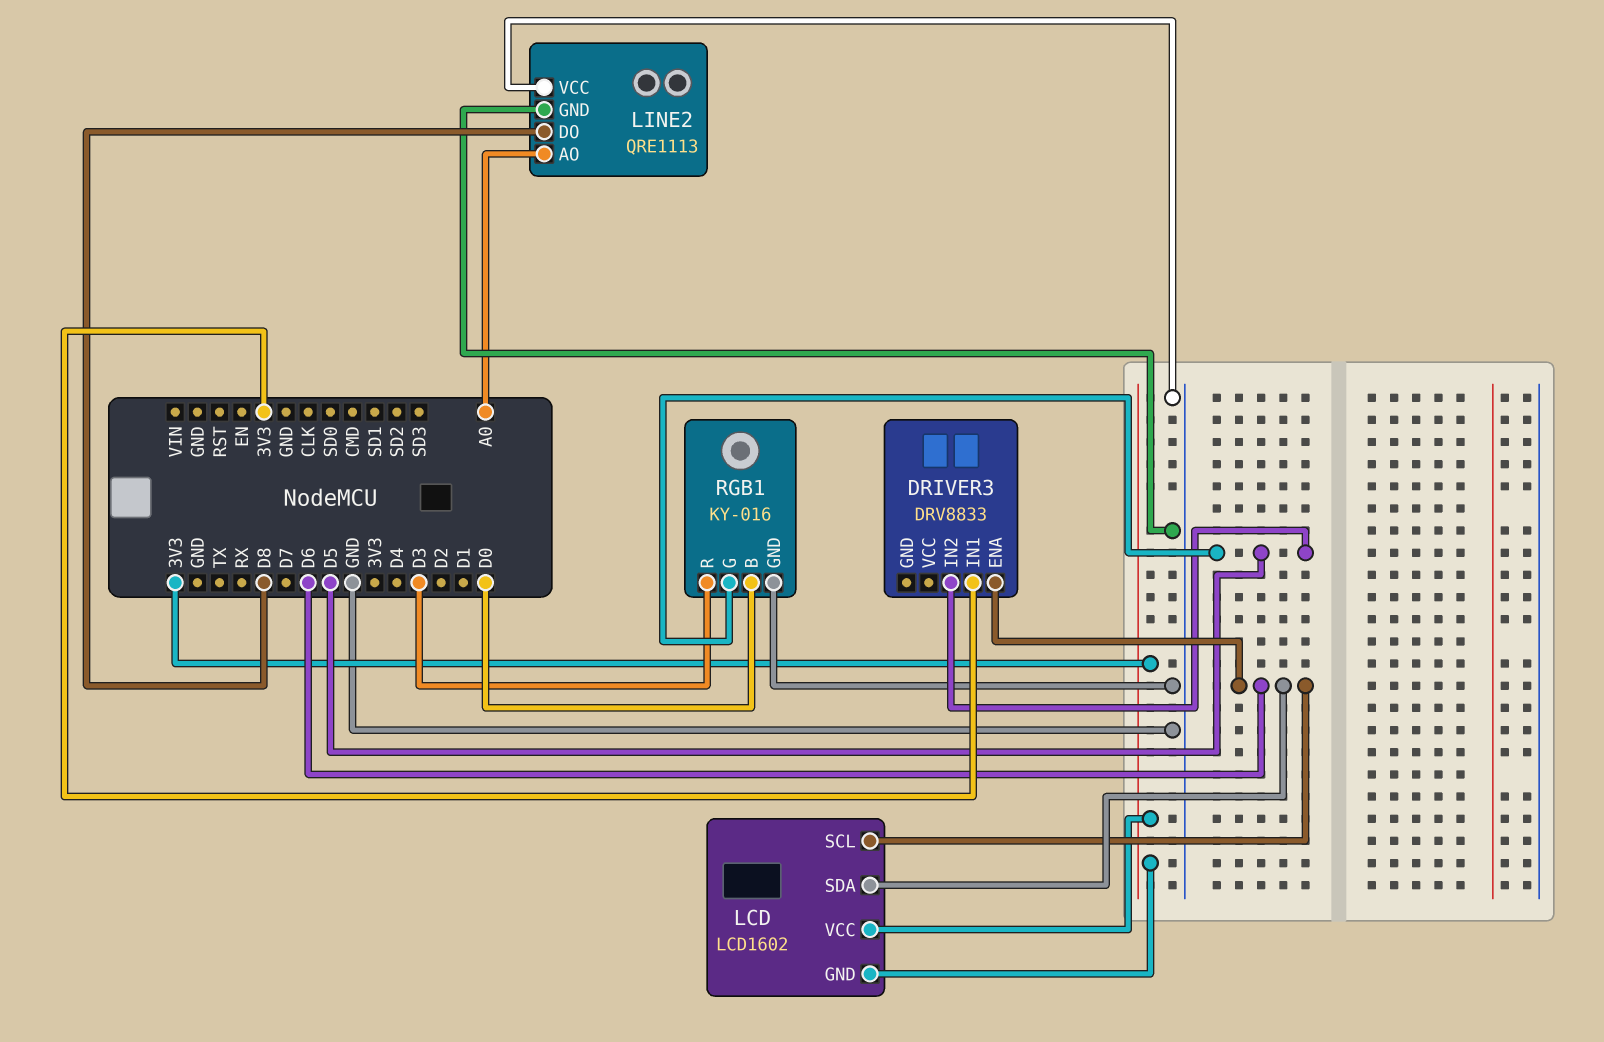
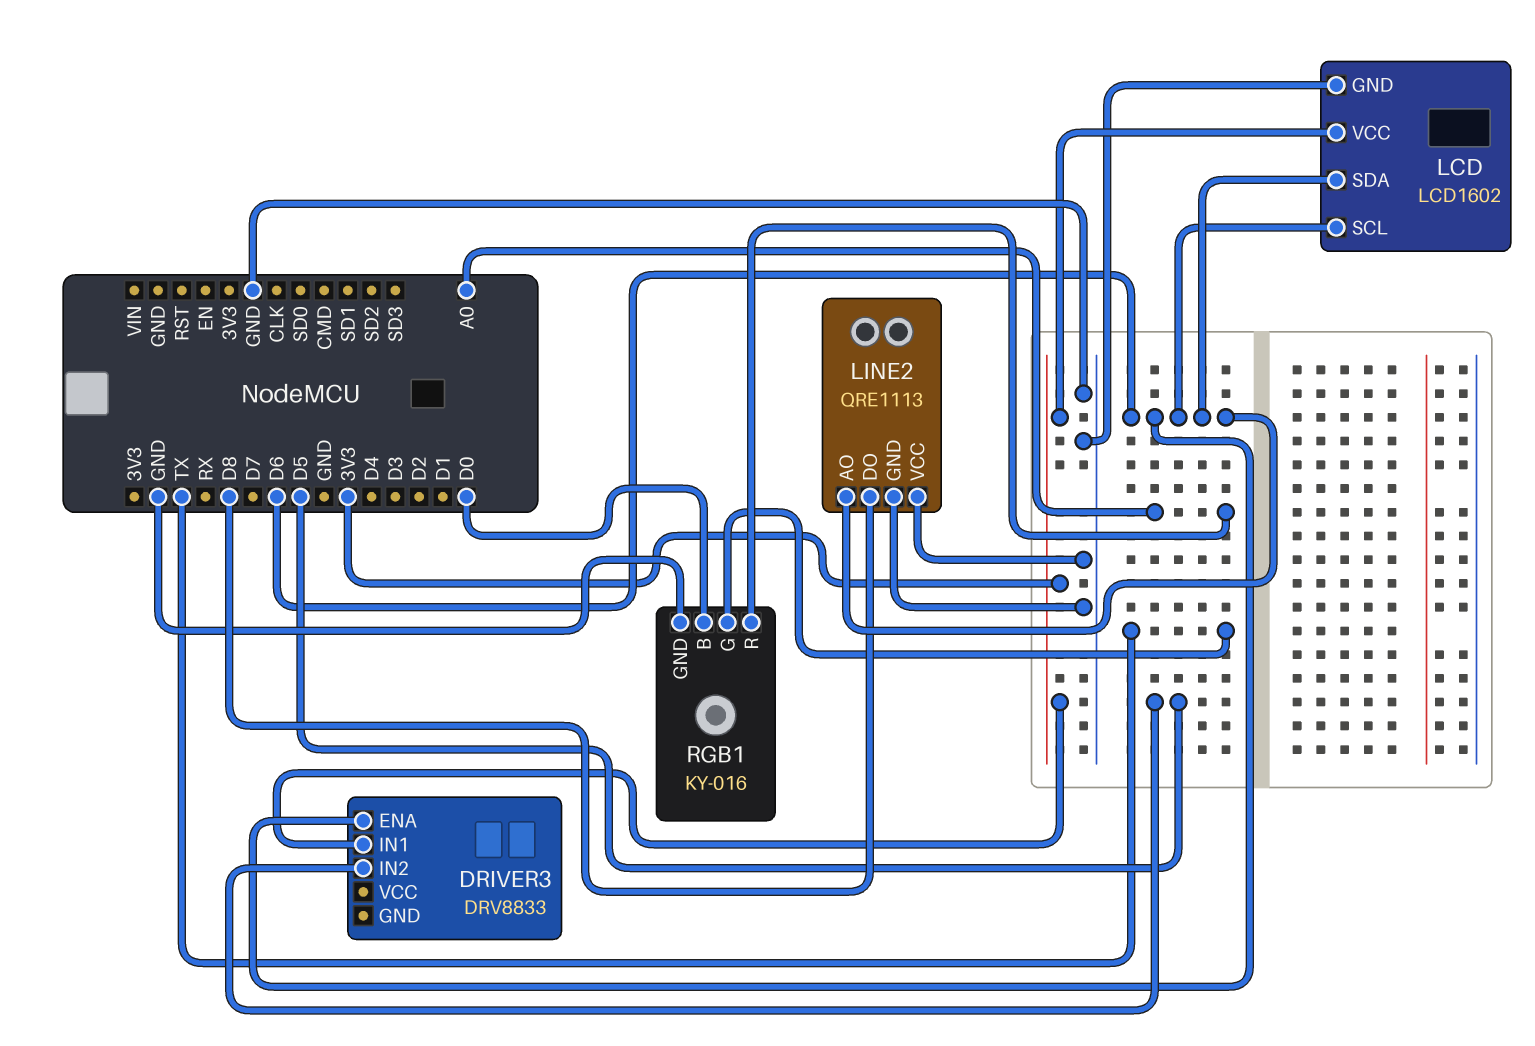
LCD pin GND: 3V3 -> GND
LINE2 pin AO: A0 -> D6
RGB1 pin G: D5 -> TX
RGB1 pin R: D3 -> A0

